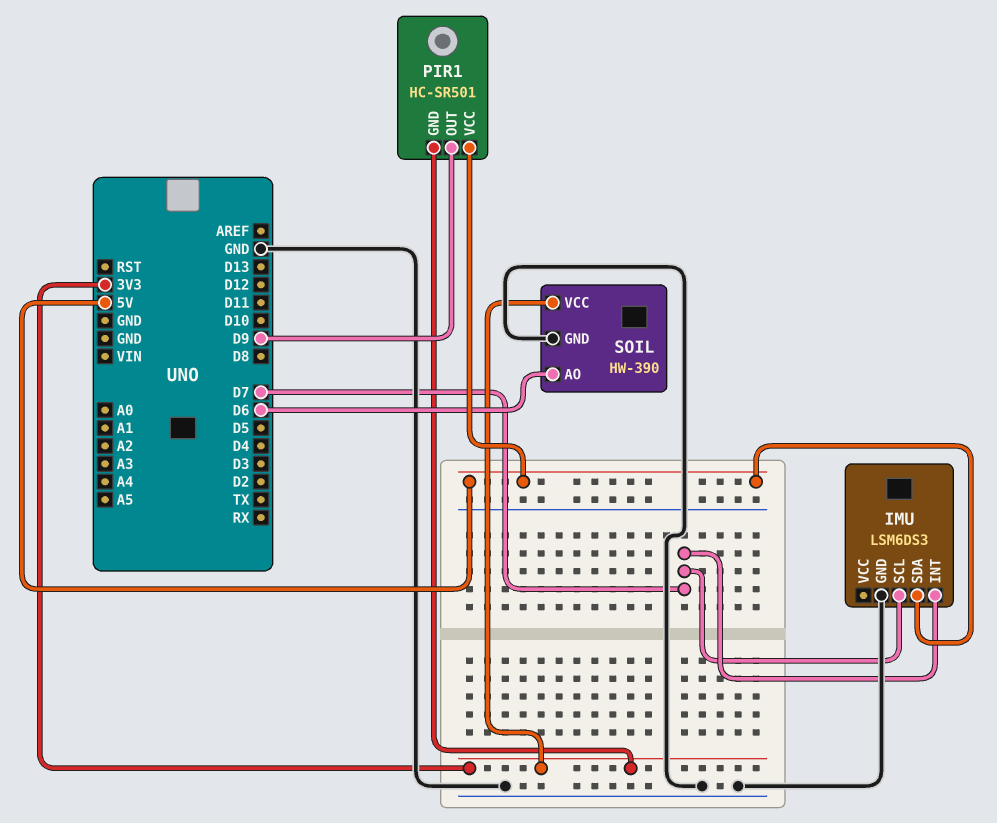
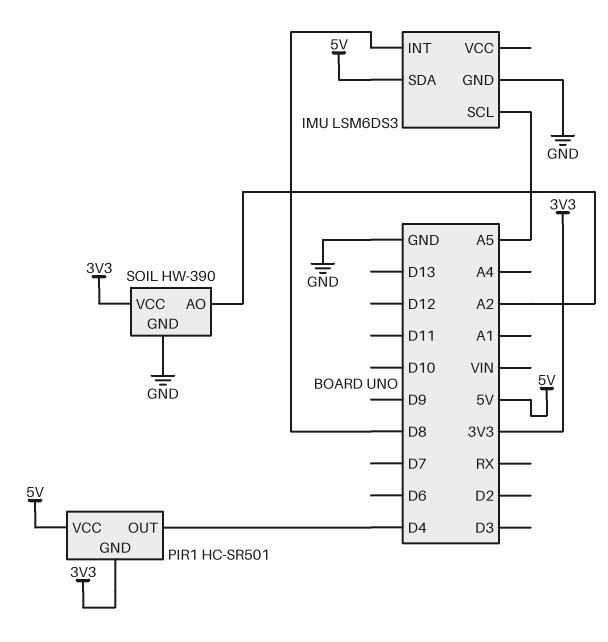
IMU pin INT: D7 -> D8
IMU pin SCL: D7 -> A5
PIR1 pin OUT: D9 -> D4
SOIL pin AO: D6 -> A2

